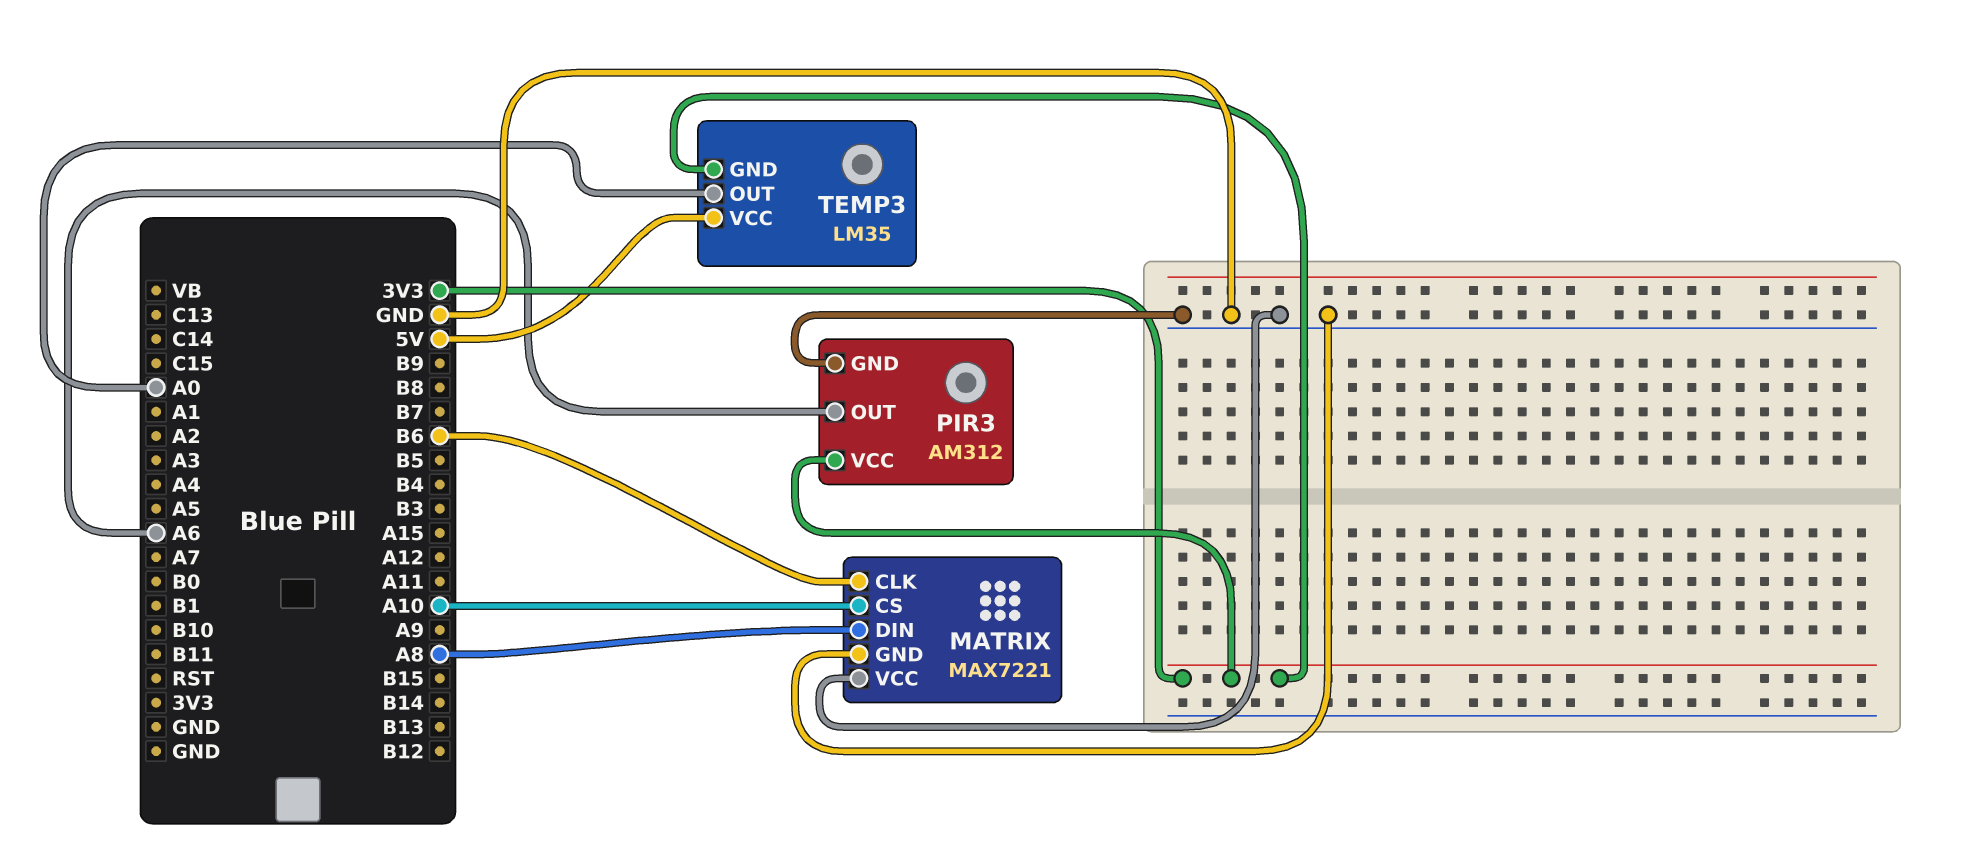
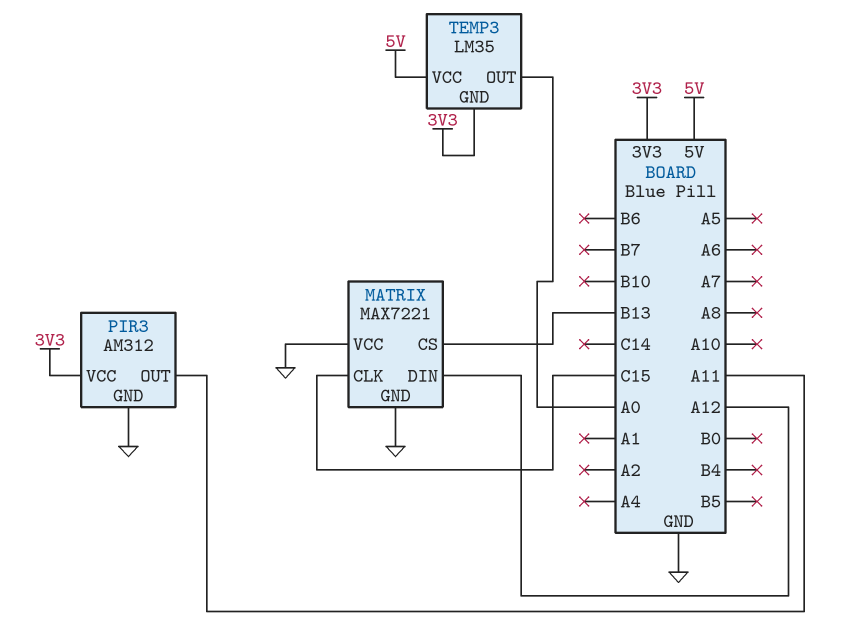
MATRIX pin CLK: B6 -> C15
MATRIX pin CS: A10 -> B13
MATRIX pin DIN: A8 -> A12
PIR3 pin OUT: A6 -> A11

